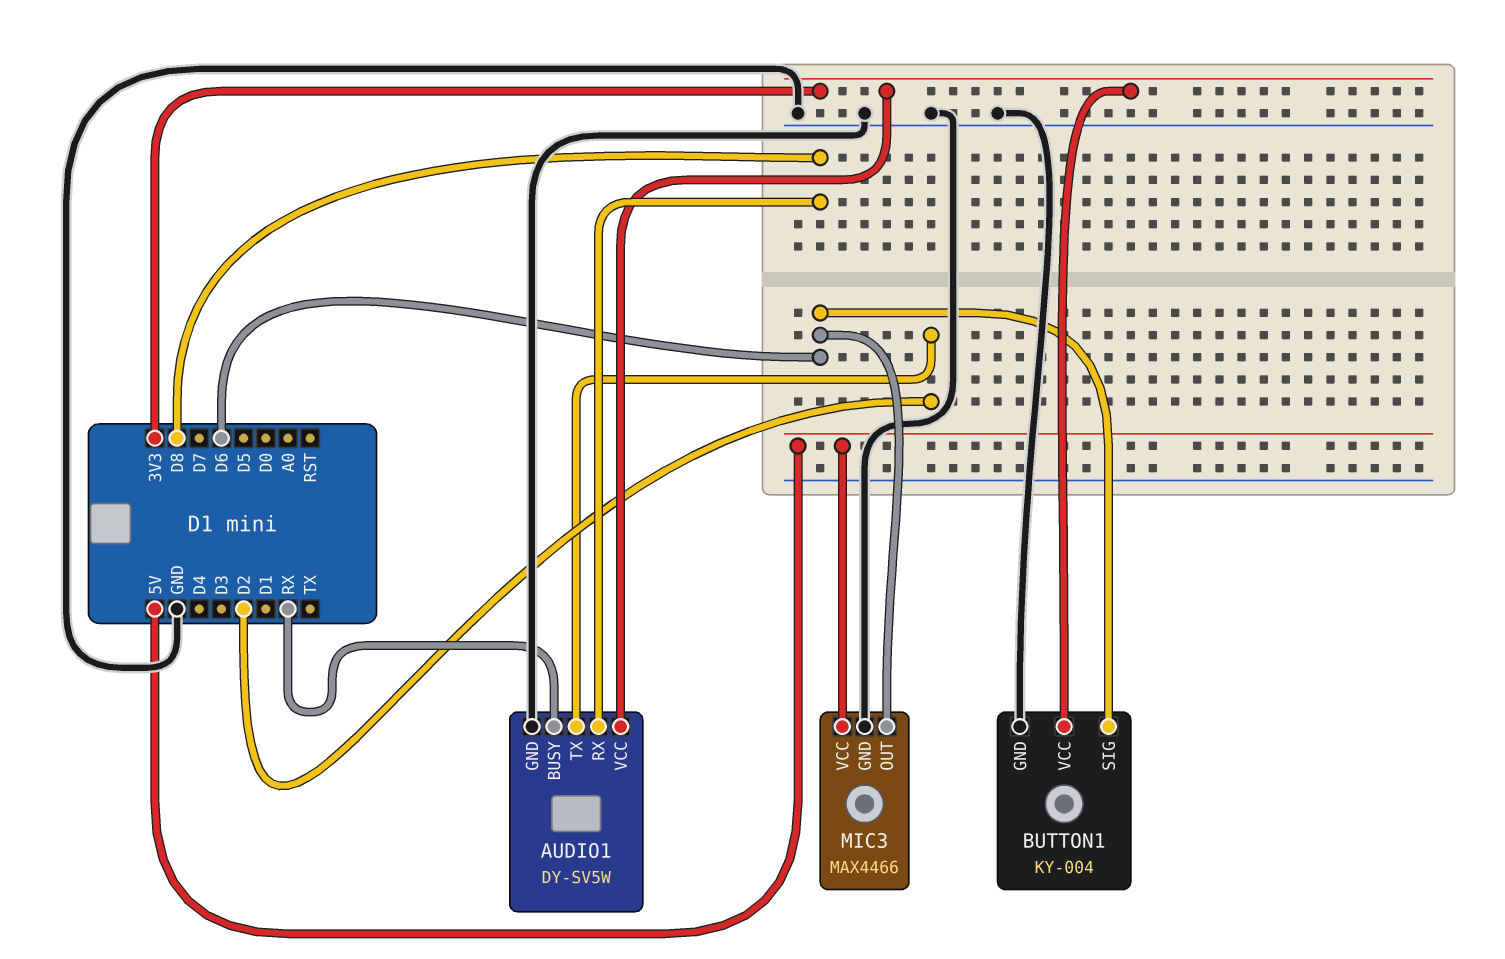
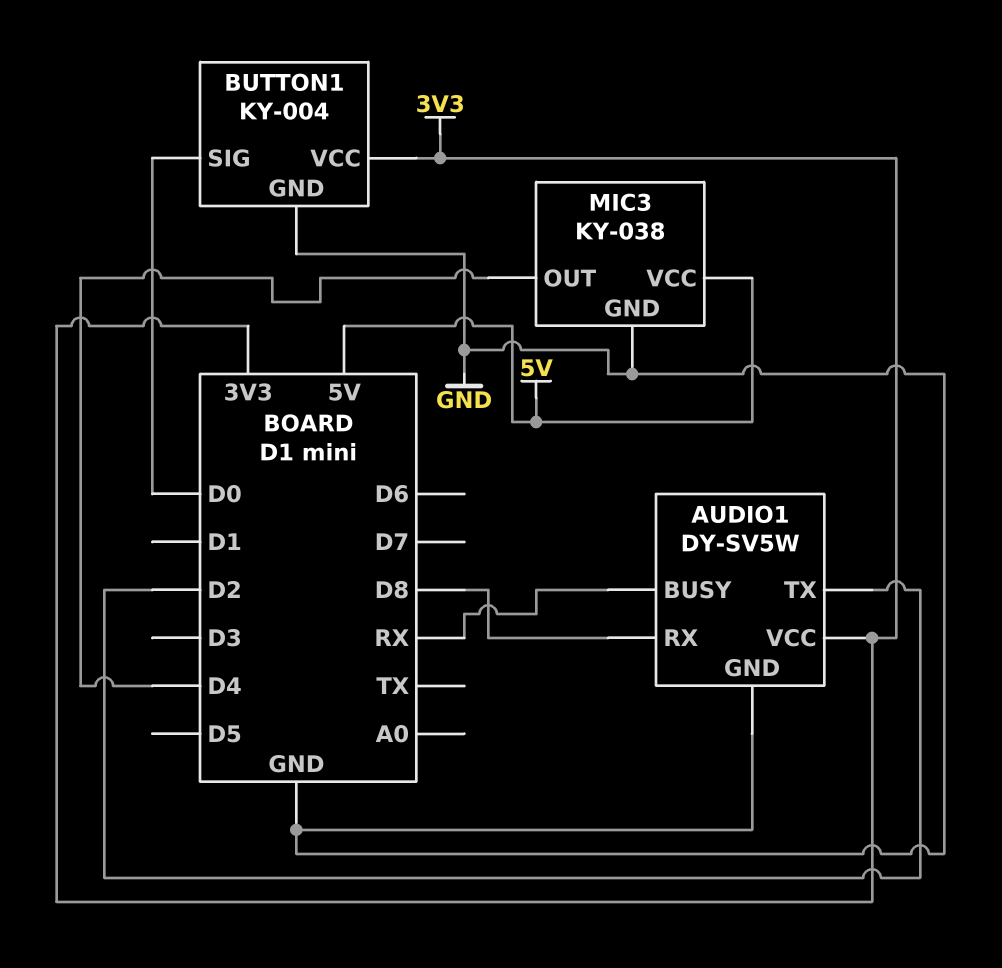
BUTTON1 pin SIG: D6 -> D0
MIC3: MAX4466 -> KY-038
MIC3 pin OUT: D6 -> D4

